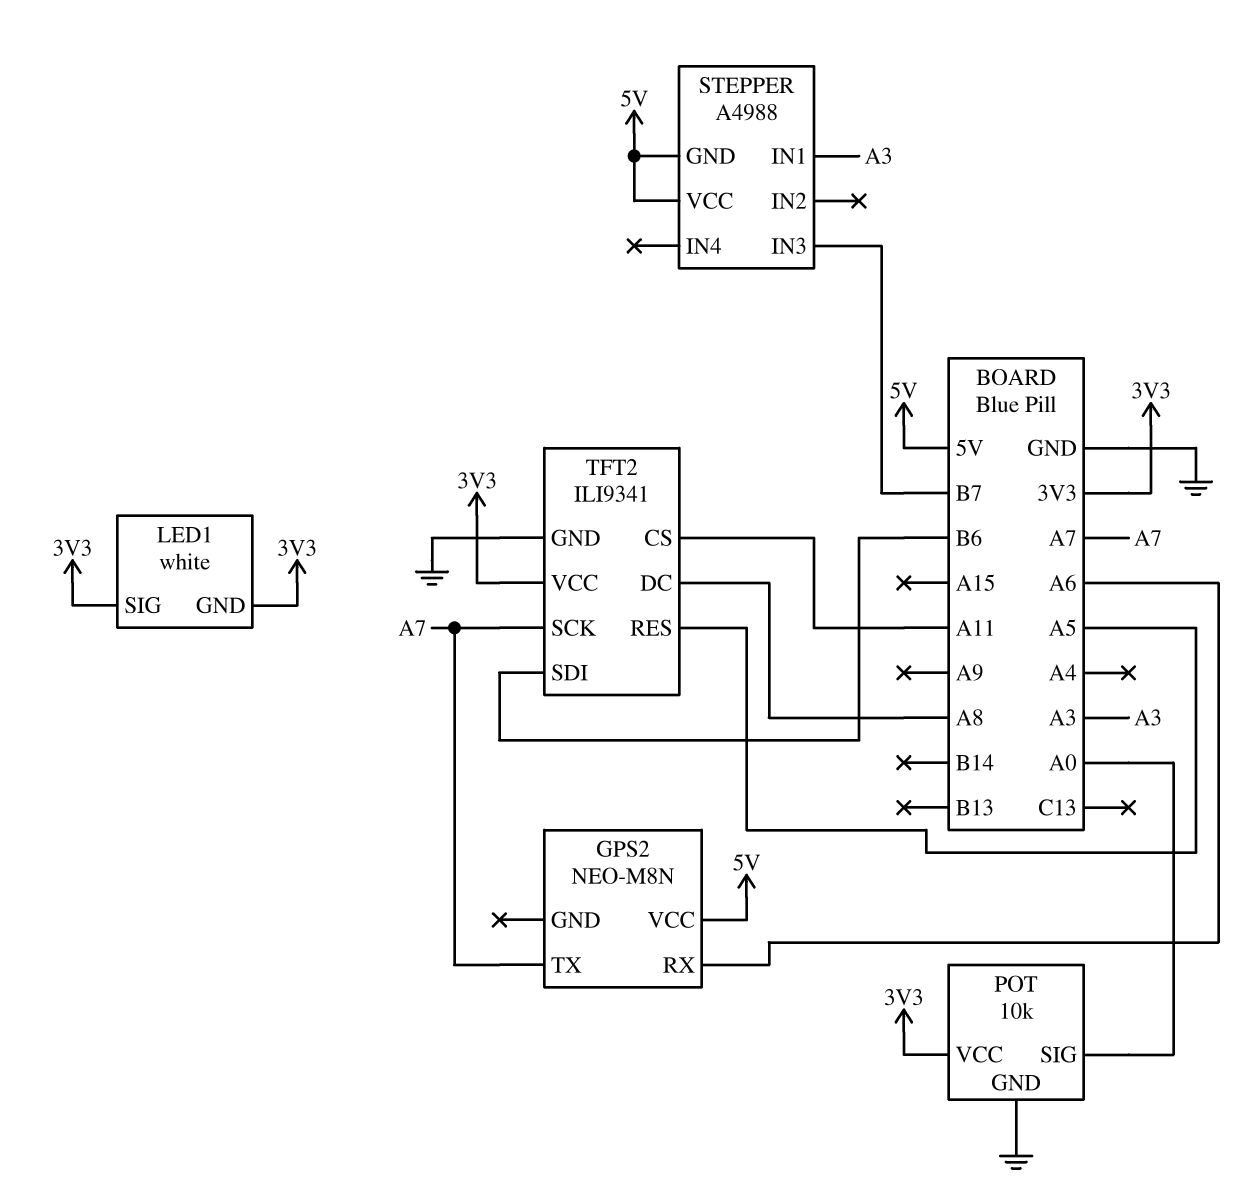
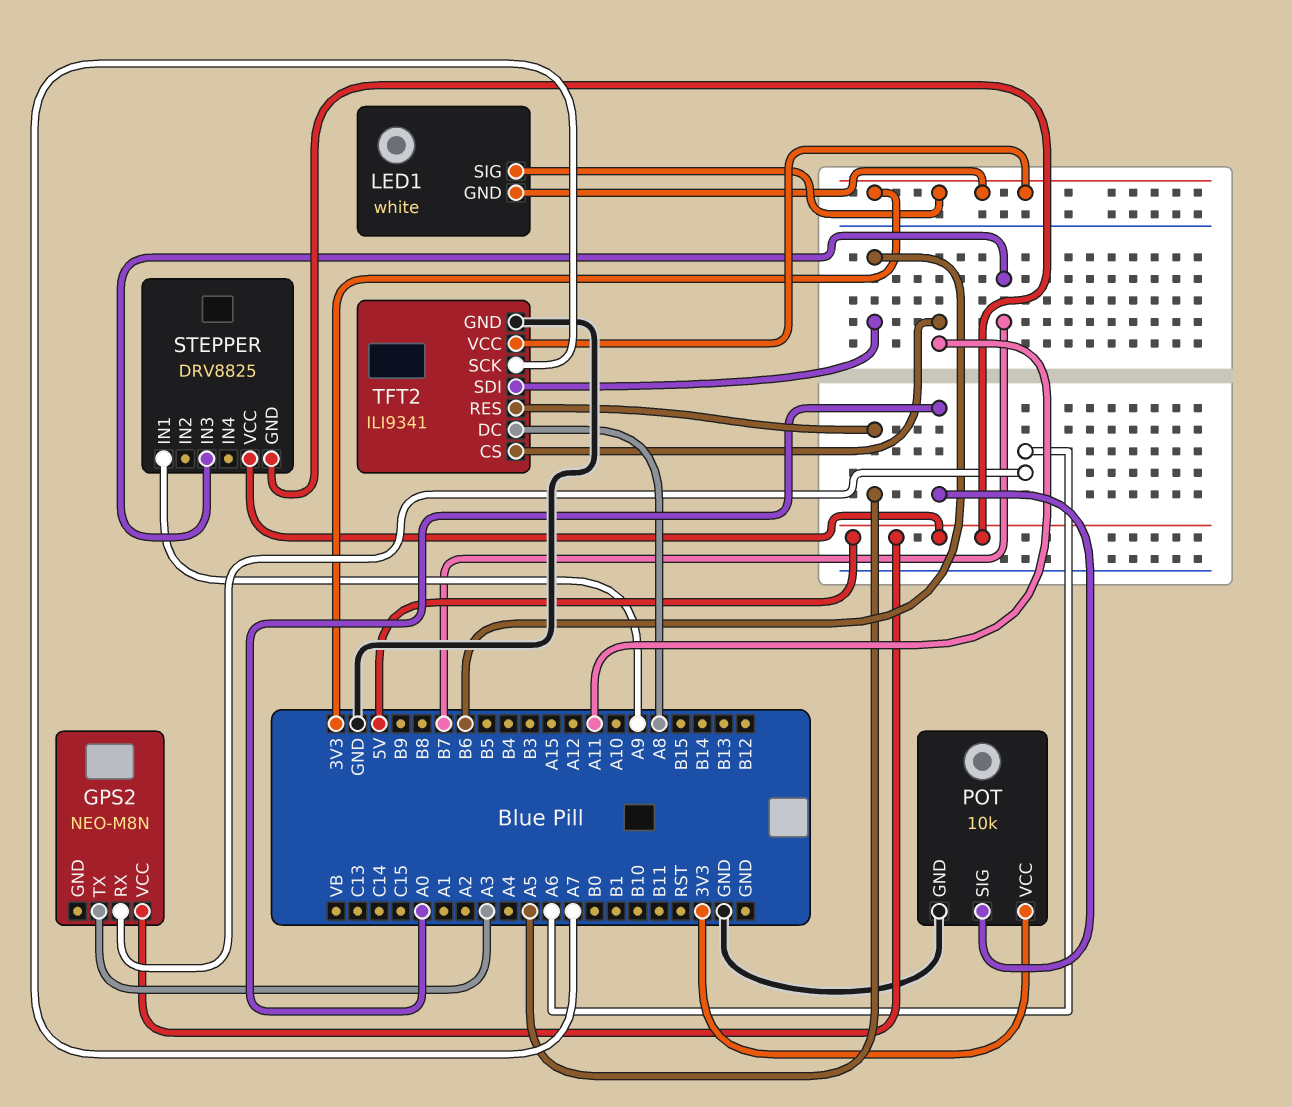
GPS2 pin TX: A7 -> A3
STEPPER: A4988 -> DRV8825
STEPPER pin IN1: A3 -> A9

